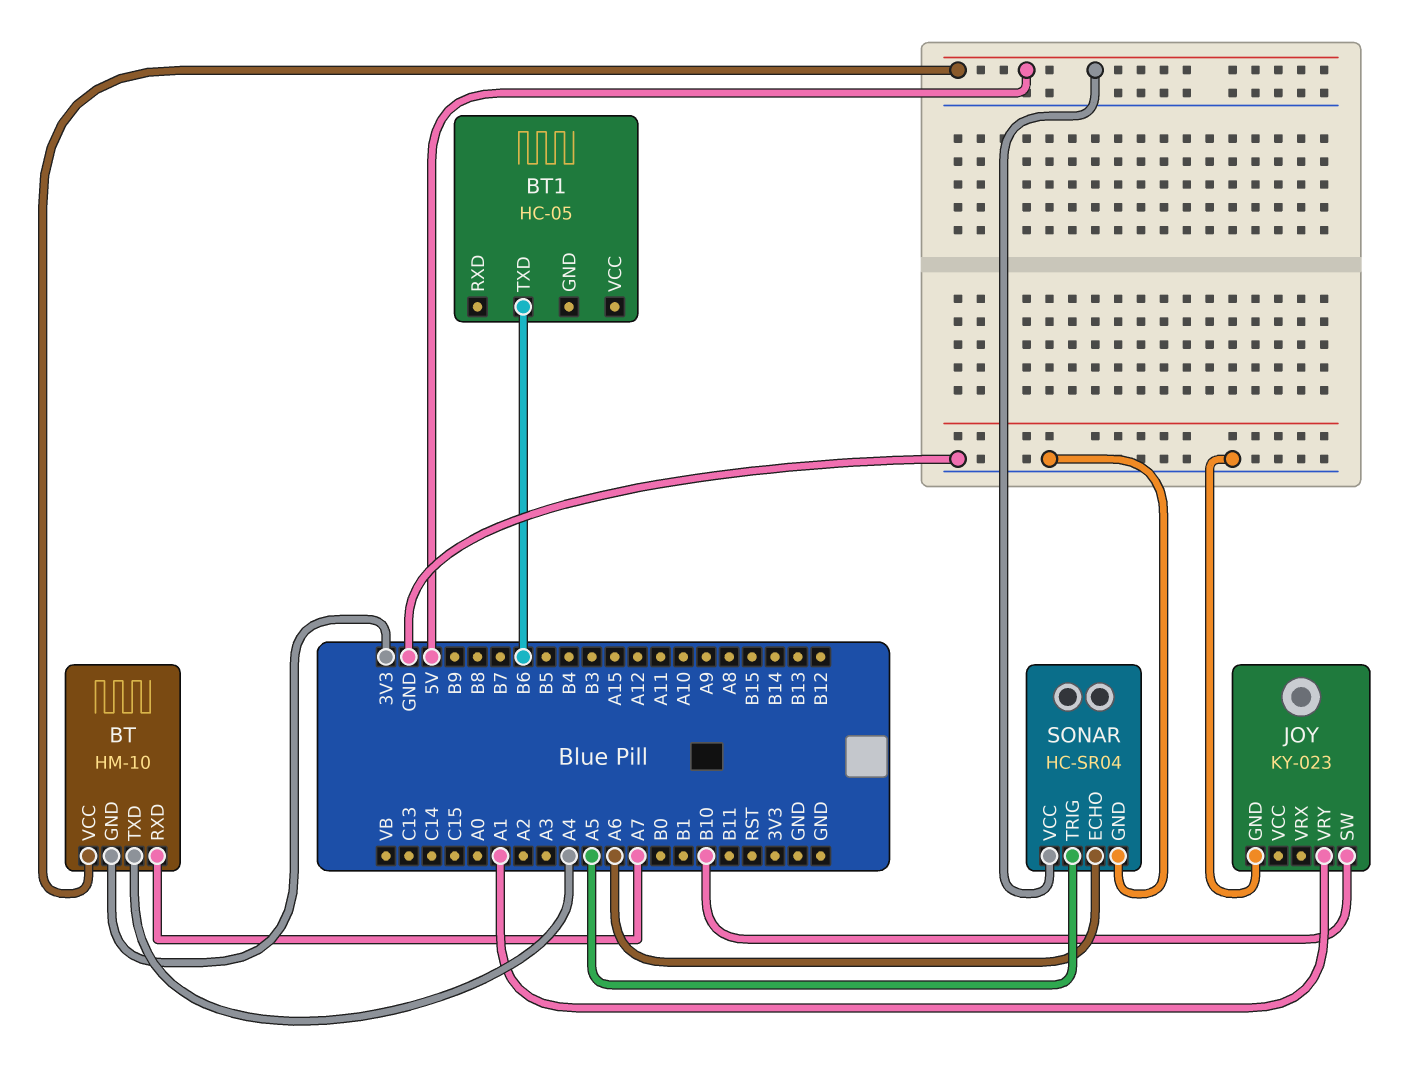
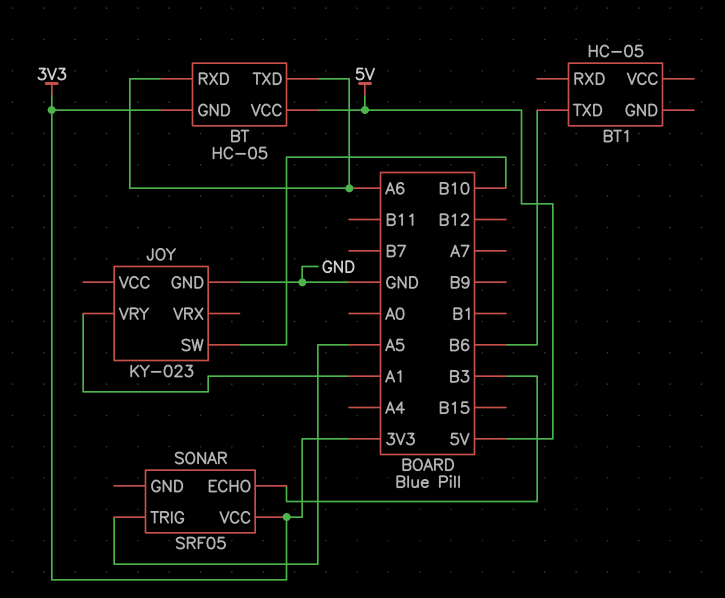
BT: HM-10 -> HC-05
BT pin RXD: A7 -> A6
BT pin TXD: A4 -> A6
SONAR: HC-SR04 -> SRF05
SONAR pin ECHO: A6 -> B3
SONAR pin GND: GND -> none
SONAR pin VCC: 5V -> 3V3

